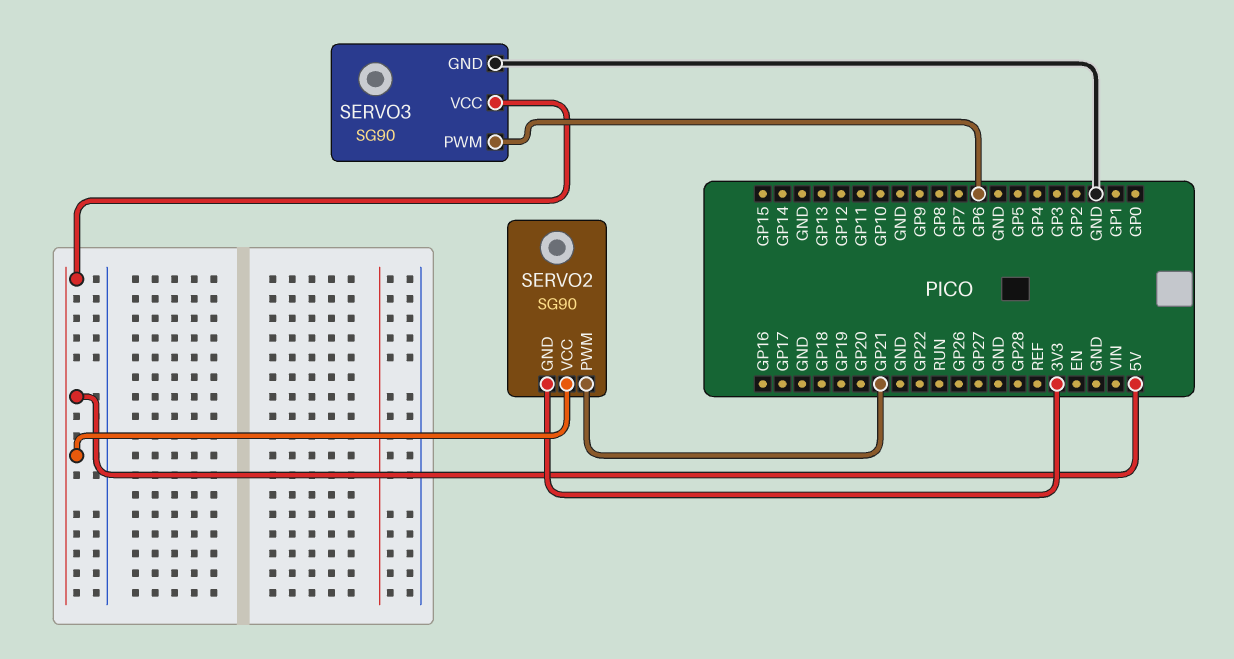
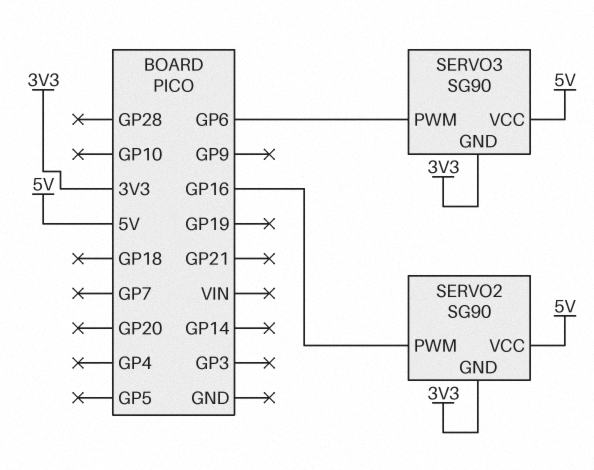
SERVO2 pin PWM: GP21 -> GP16
SERVO3 pin GND: GND -> 3V3

